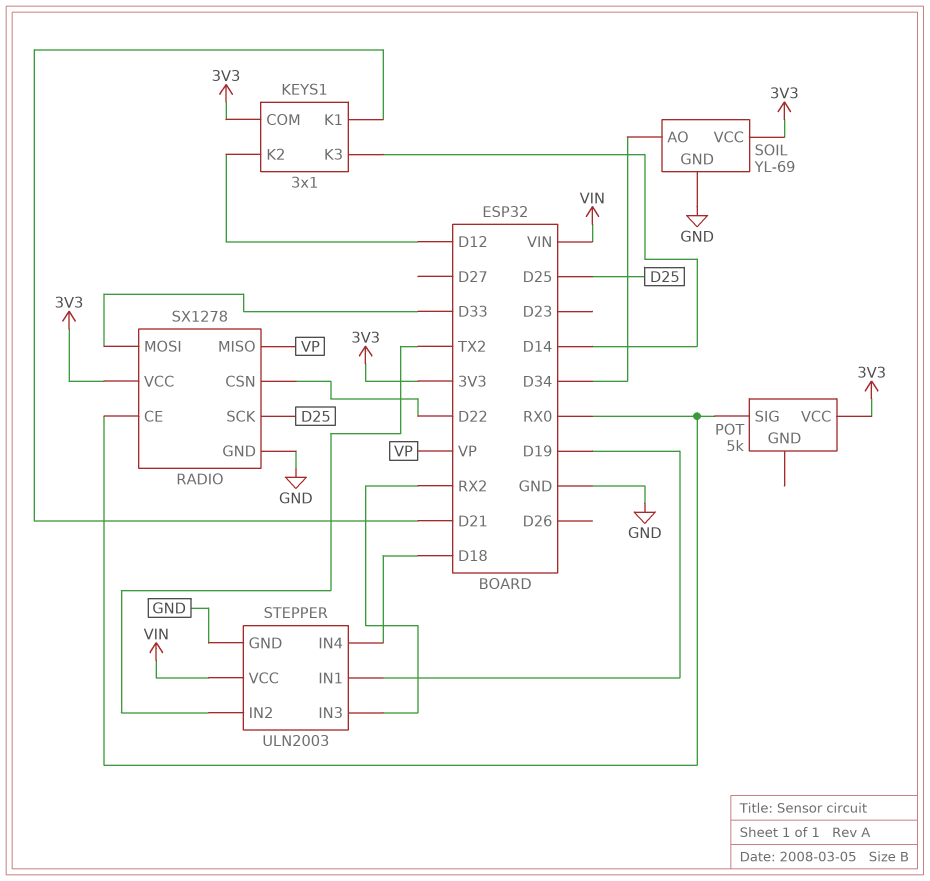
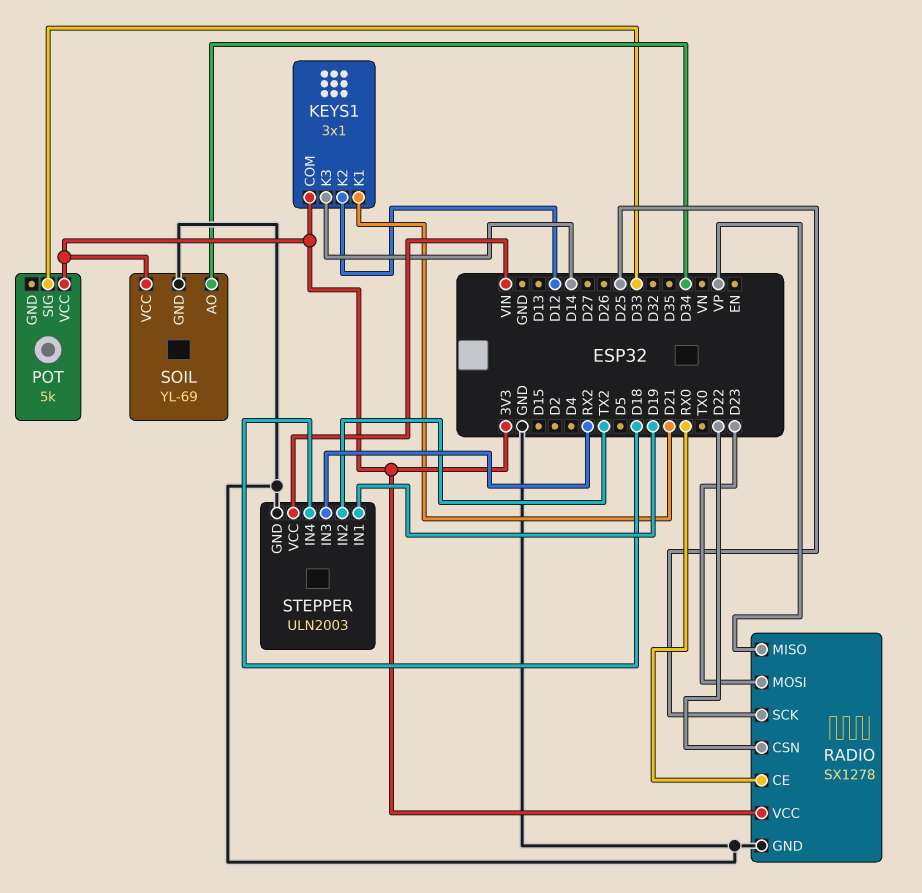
POT pin SIG: RX0 -> D33
RADIO pin MOSI: D33 -> D23

